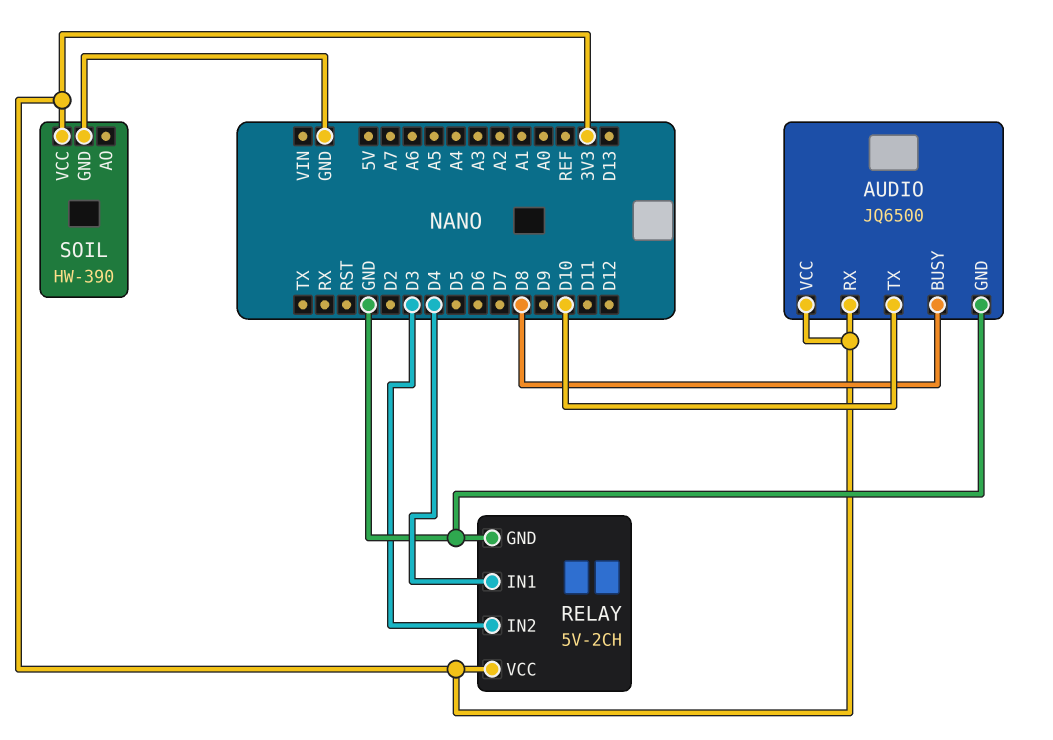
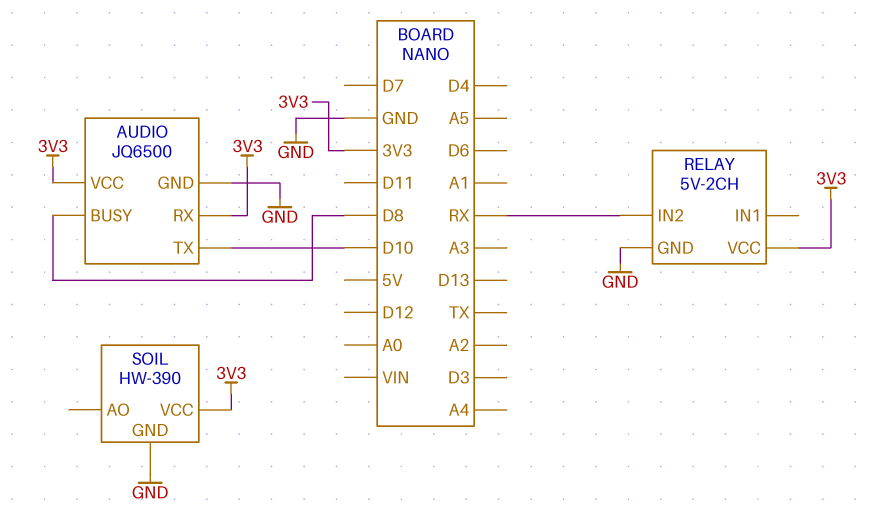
RELAY pin IN1: D4 -> none
RELAY pin IN2: D3 -> RX

